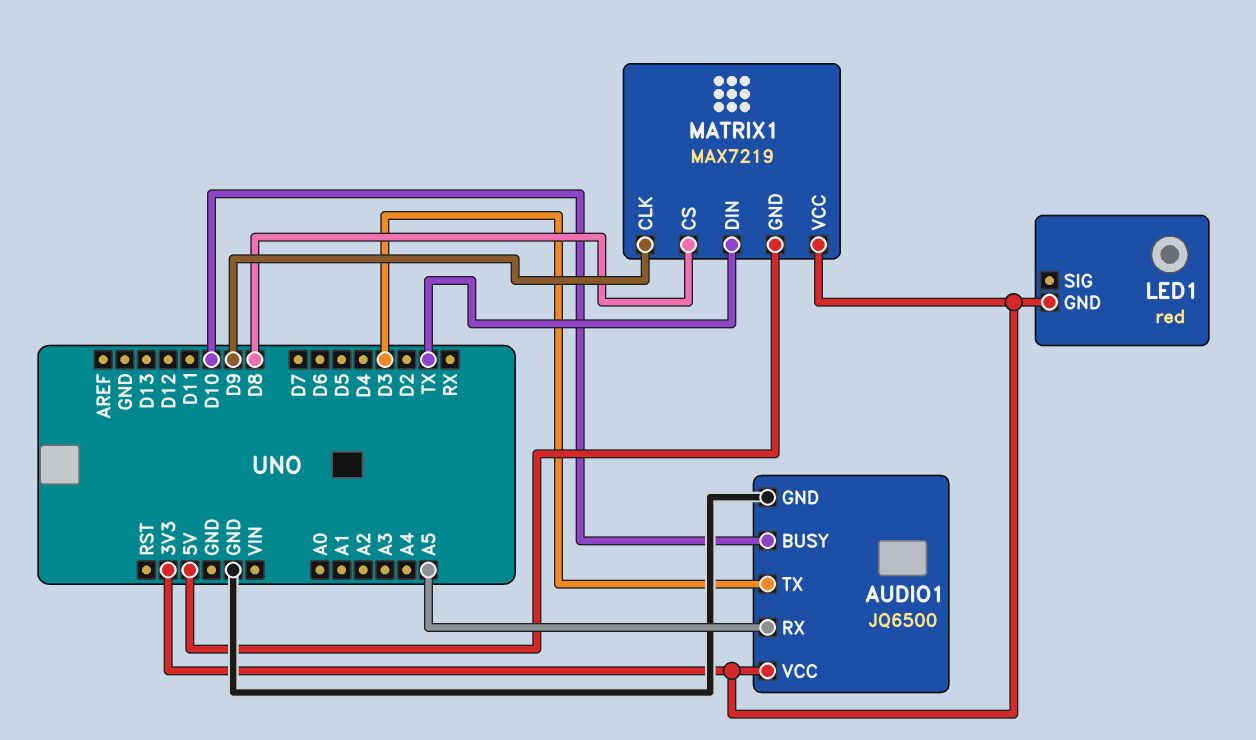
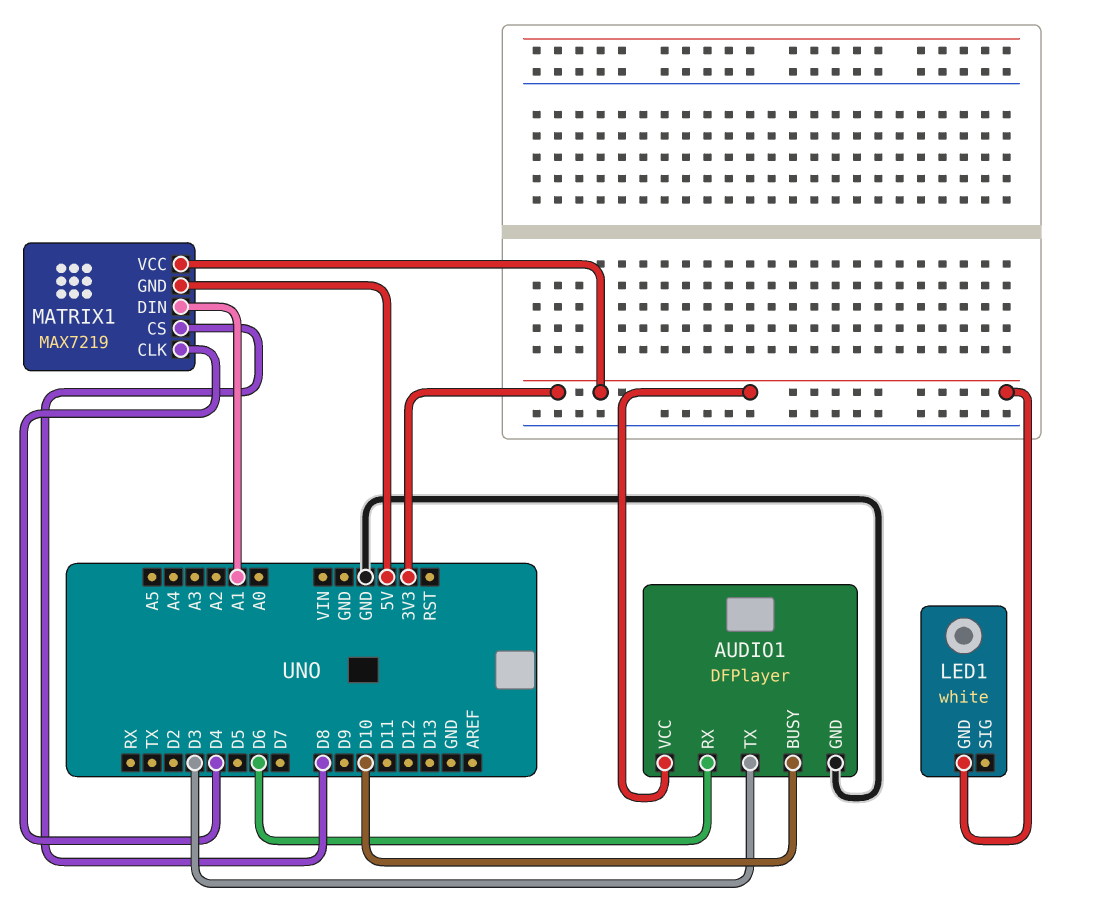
AUDIO1: JQ6500 -> DFPlayer
AUDIO1 pin RX: A5 -> D6
LED1: red -> white
MATRIX1 pin CLK: D9 -> D4
MATRIX1 pin DIN: TX -> A1

